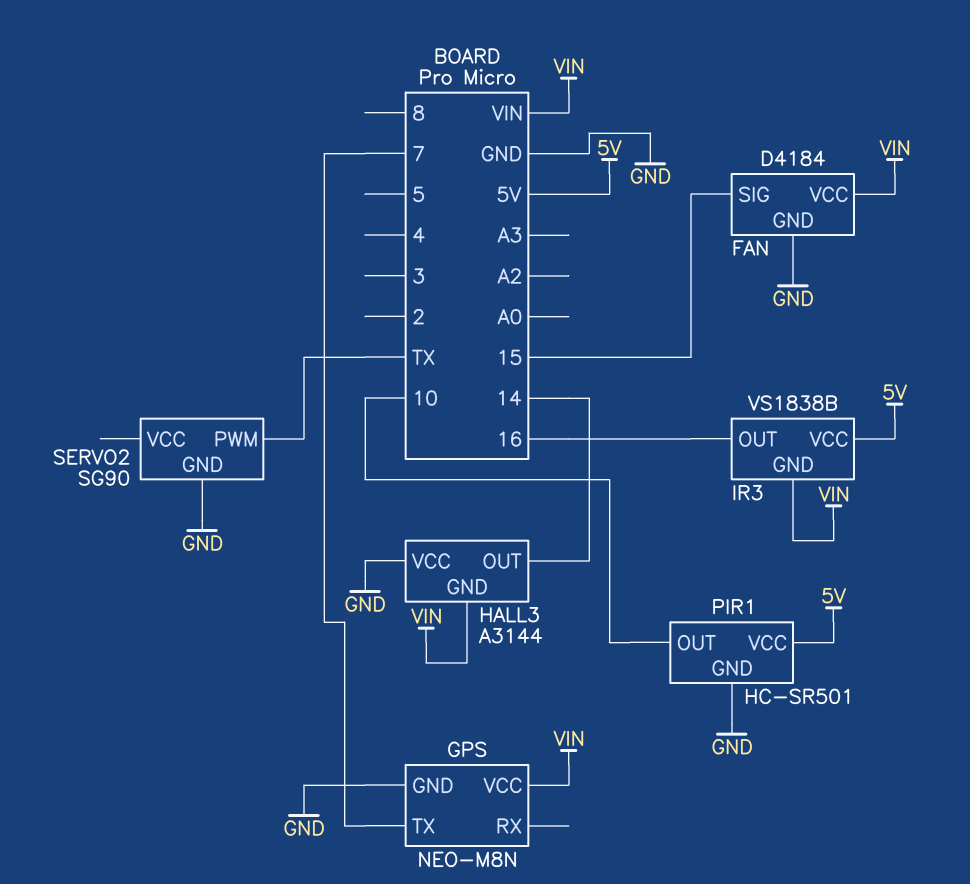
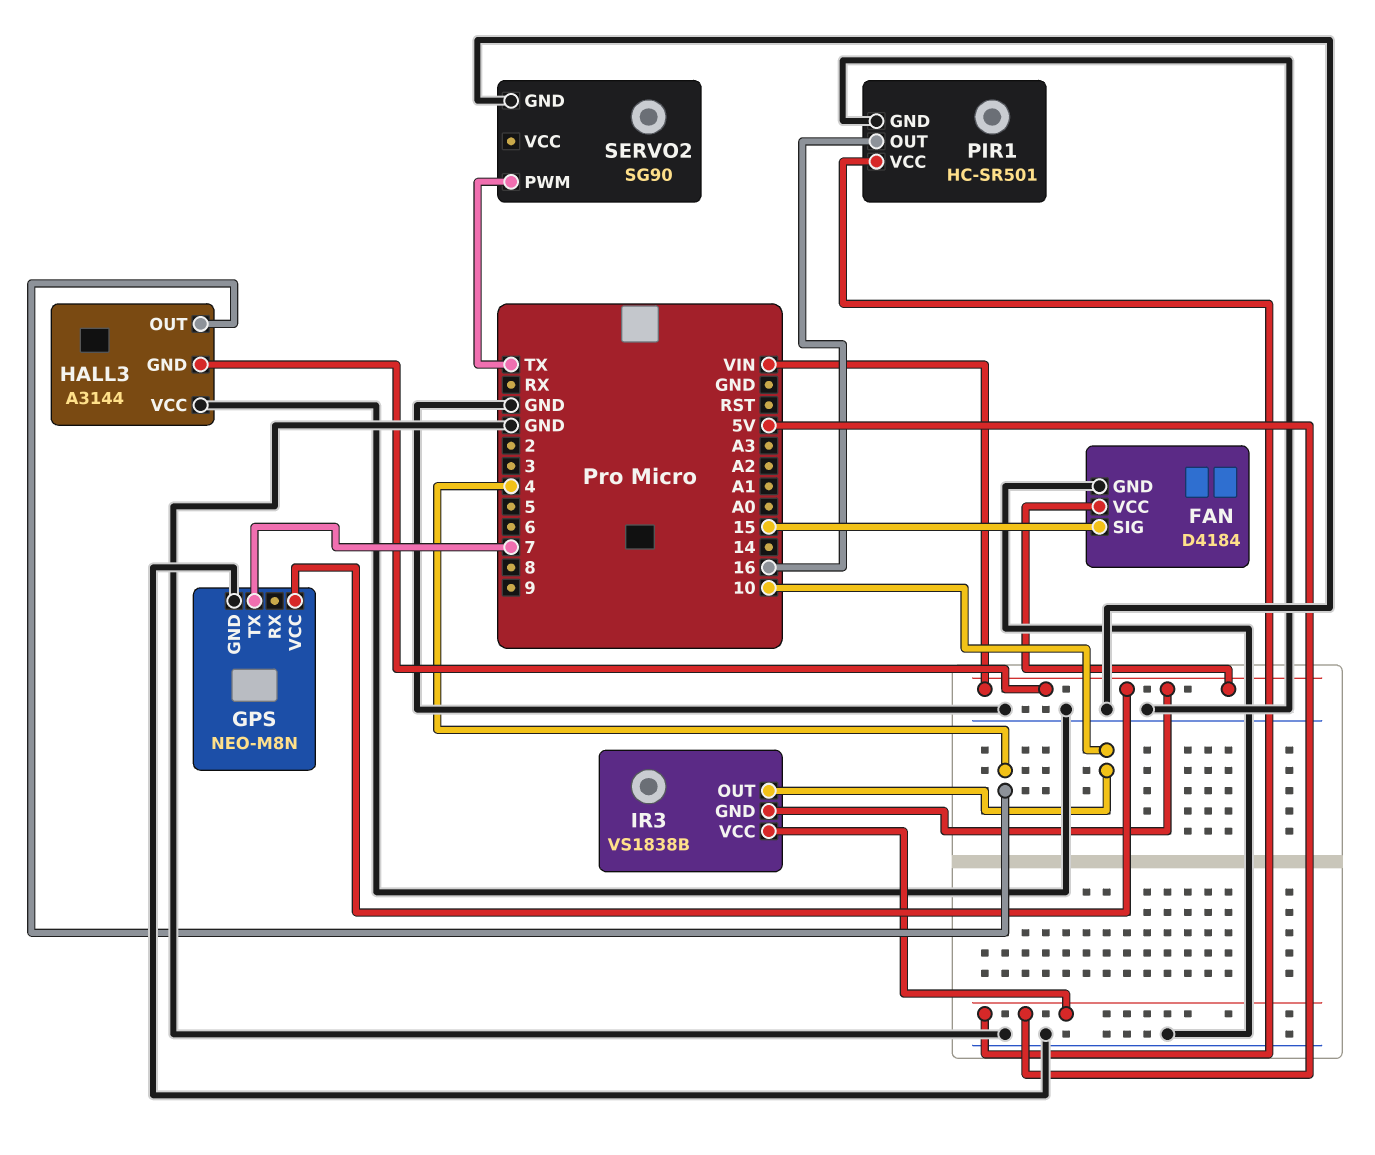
HALL3 pin OUT: 14 -> 4
IR3 pin OUT: 16 -> 10
PIR1 pin OUT: 10 -> 16

